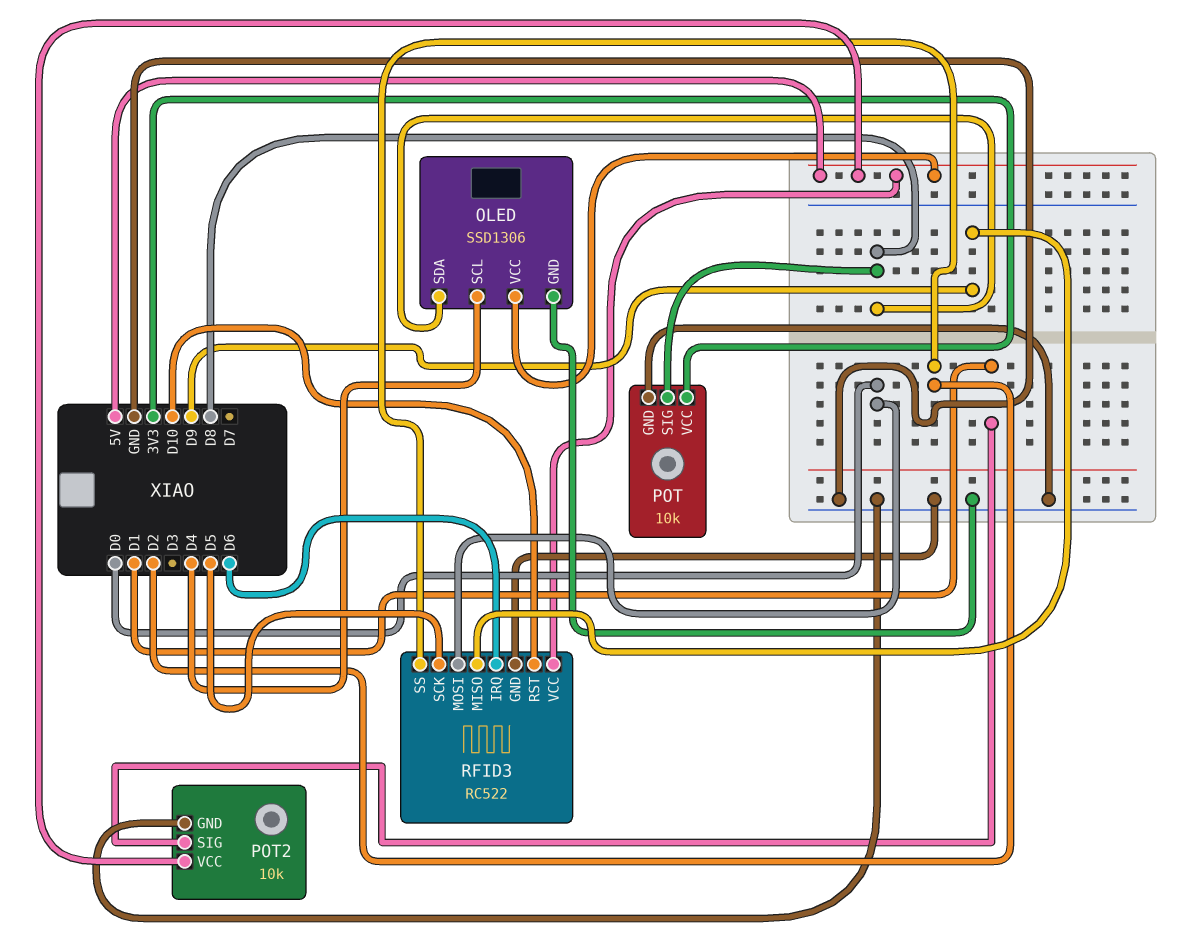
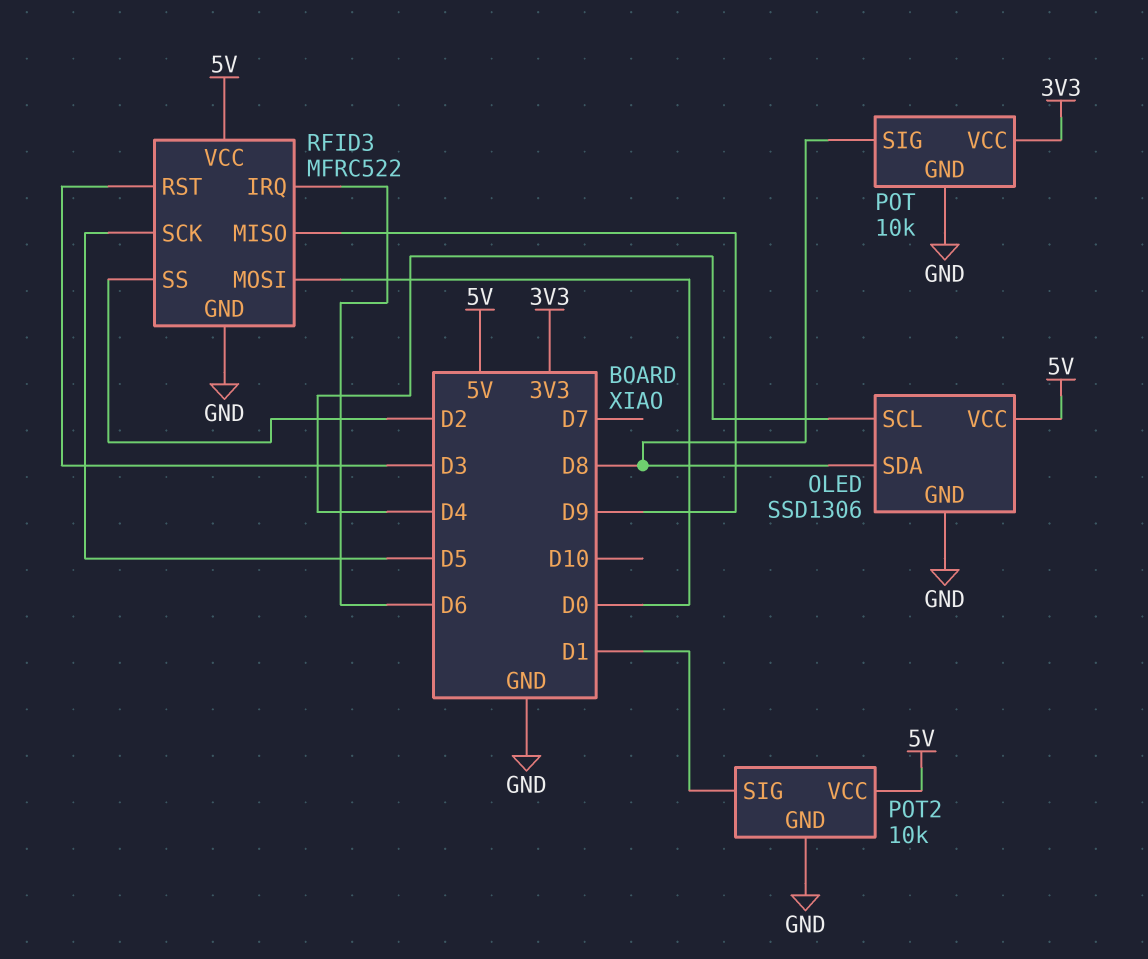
RFID3: RC522 -> MFRC522
RFID3 pin RST: D10 -> D3

